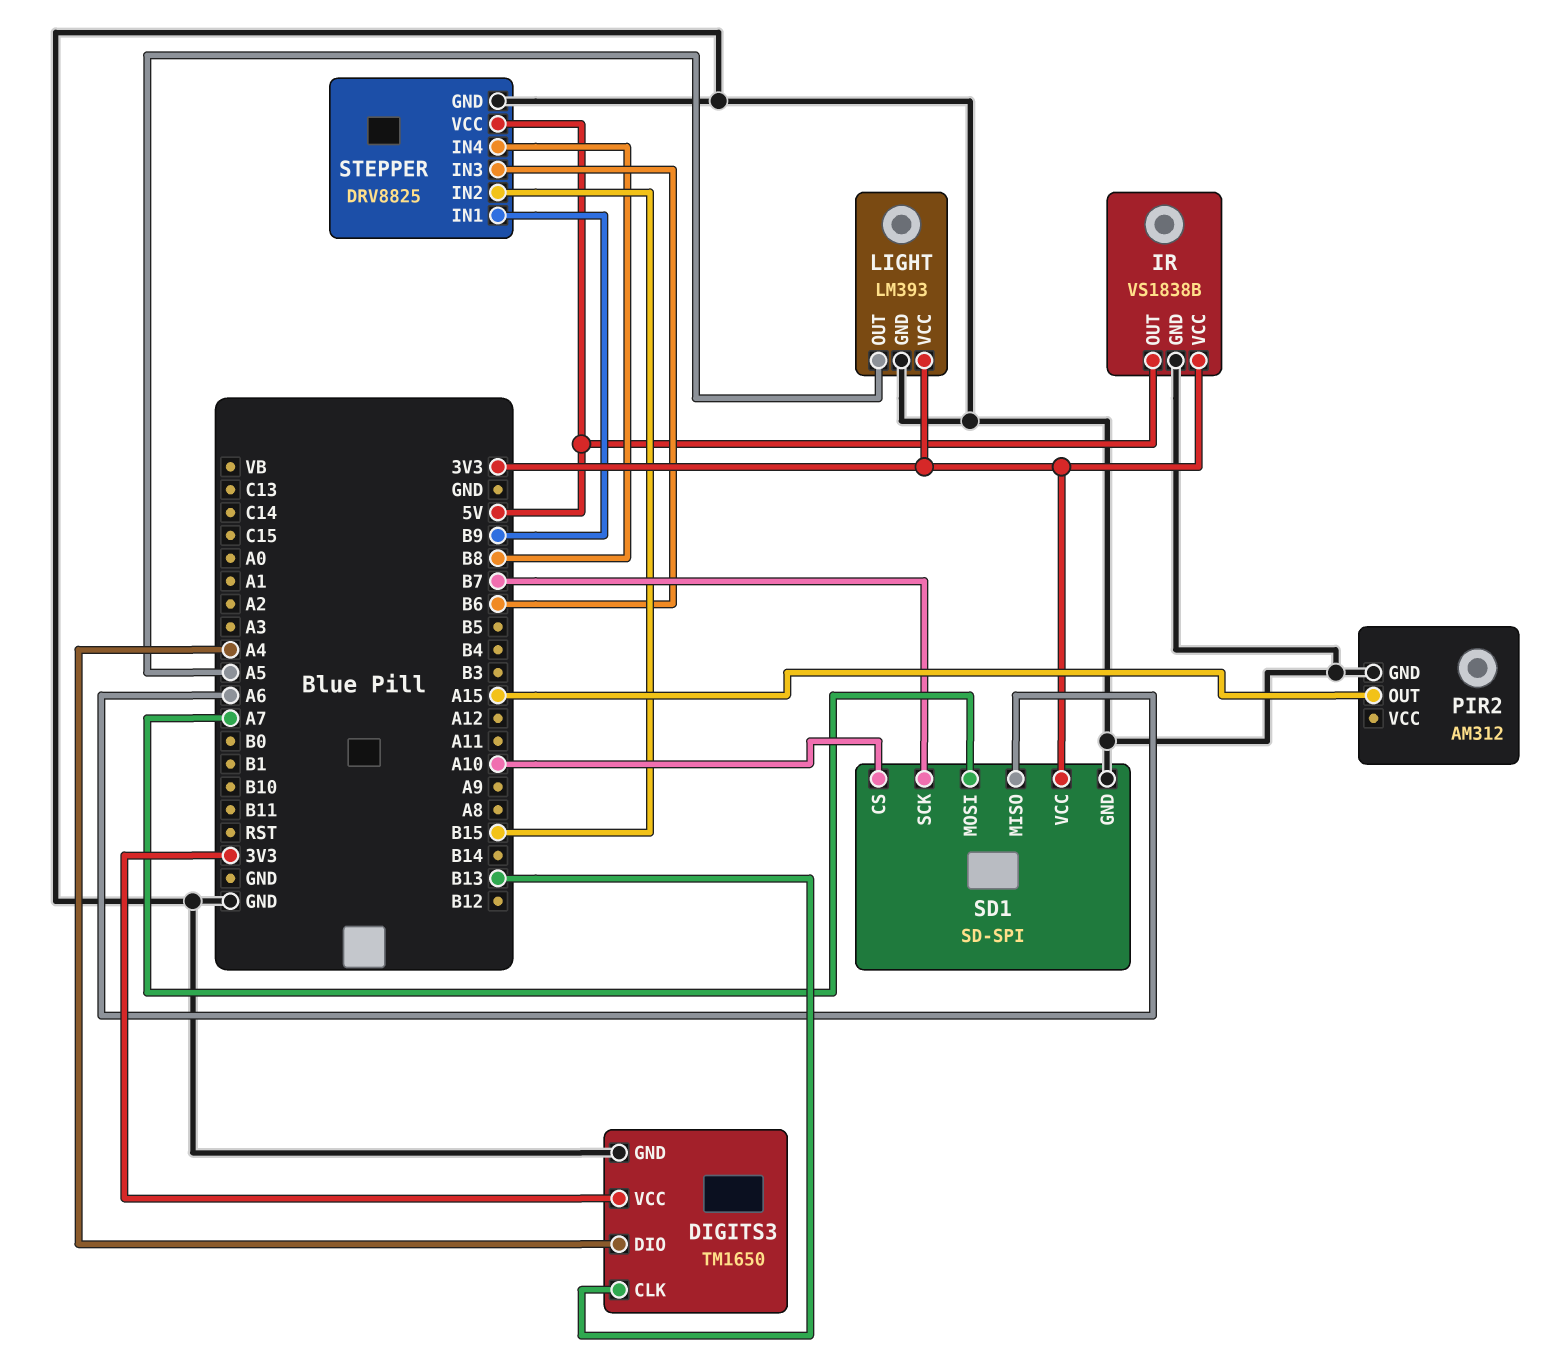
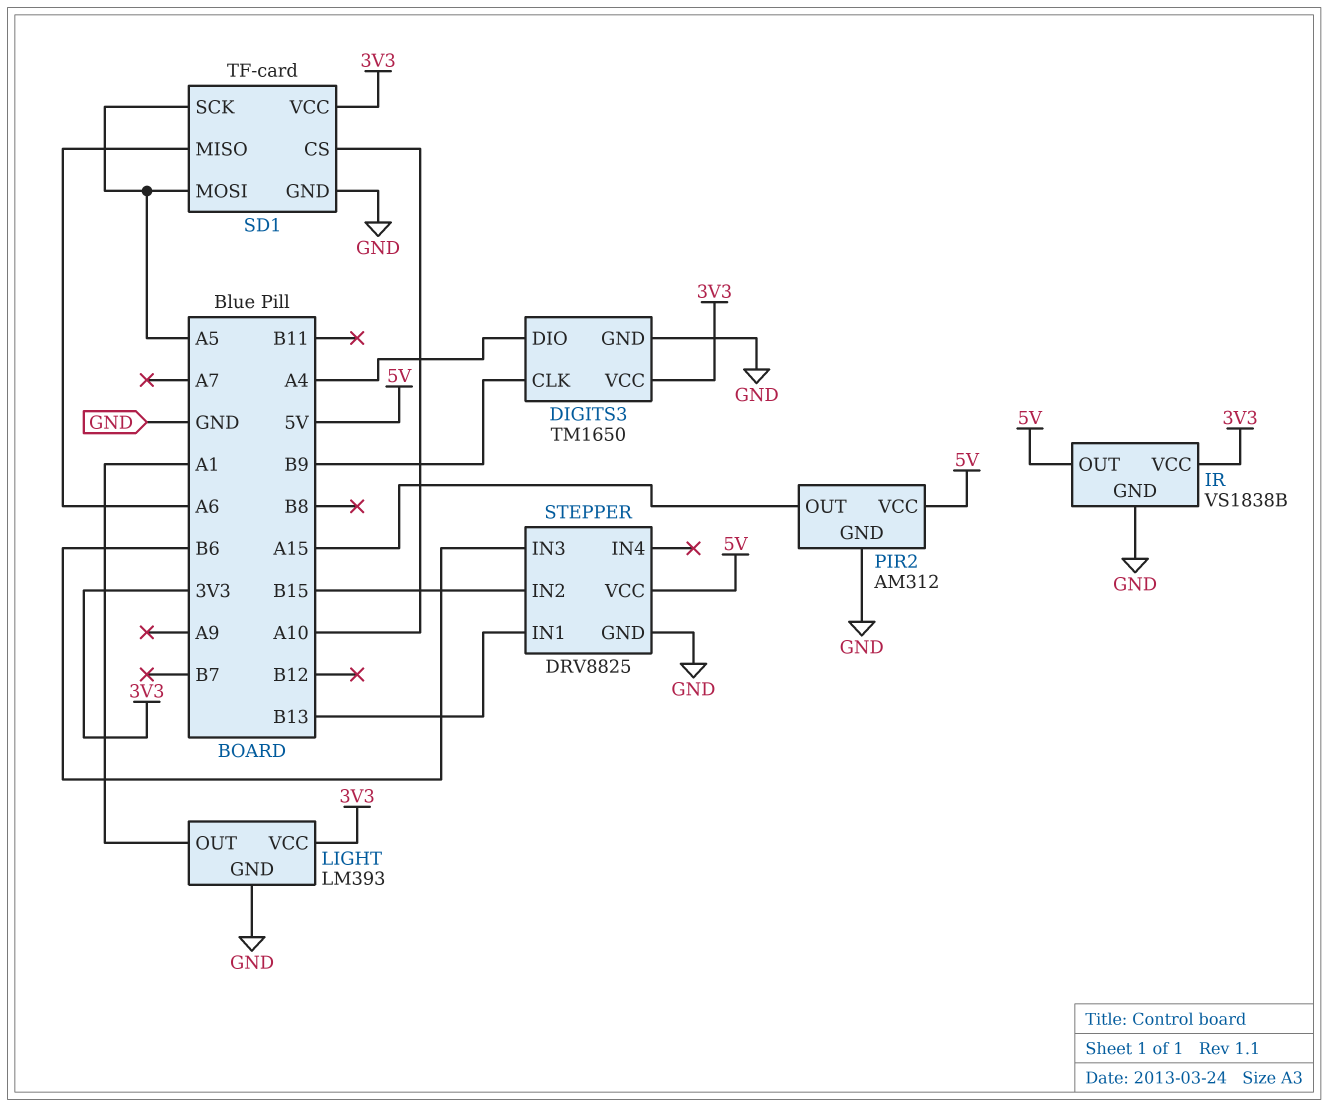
DIGITS3 pin CLK: B13 -> B9
LIGHT pin OUT: A5 -> A1
PIR2 pin VCC: none -> 5V
SD1: SD-SPI -> TF-card
SD1 pin MOSI: A7 -> A5
SD1 pin SCK: B7 -> A5
STEPPER pin IN1: B9 -> B13
STEPPER pin IN4: B8 -> none

